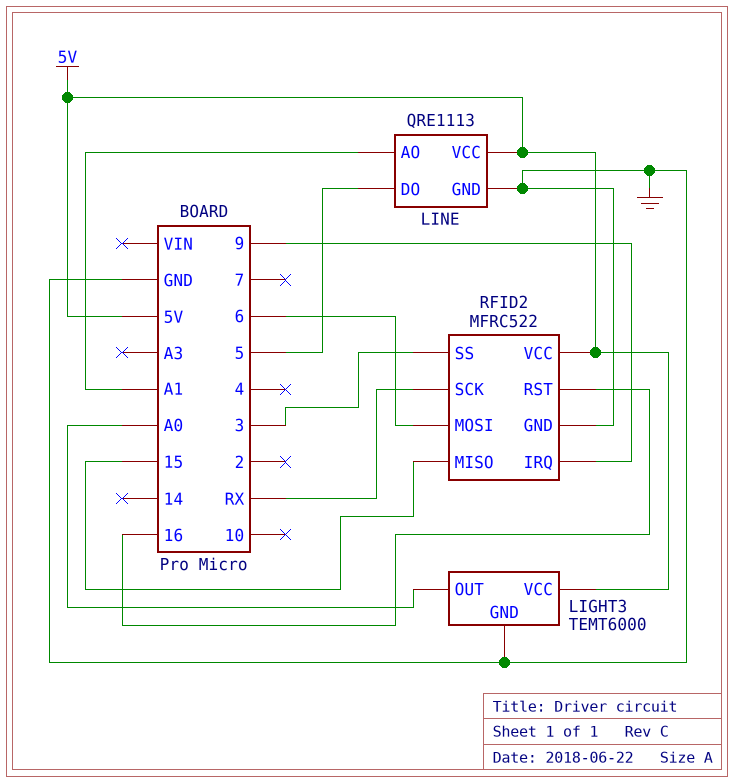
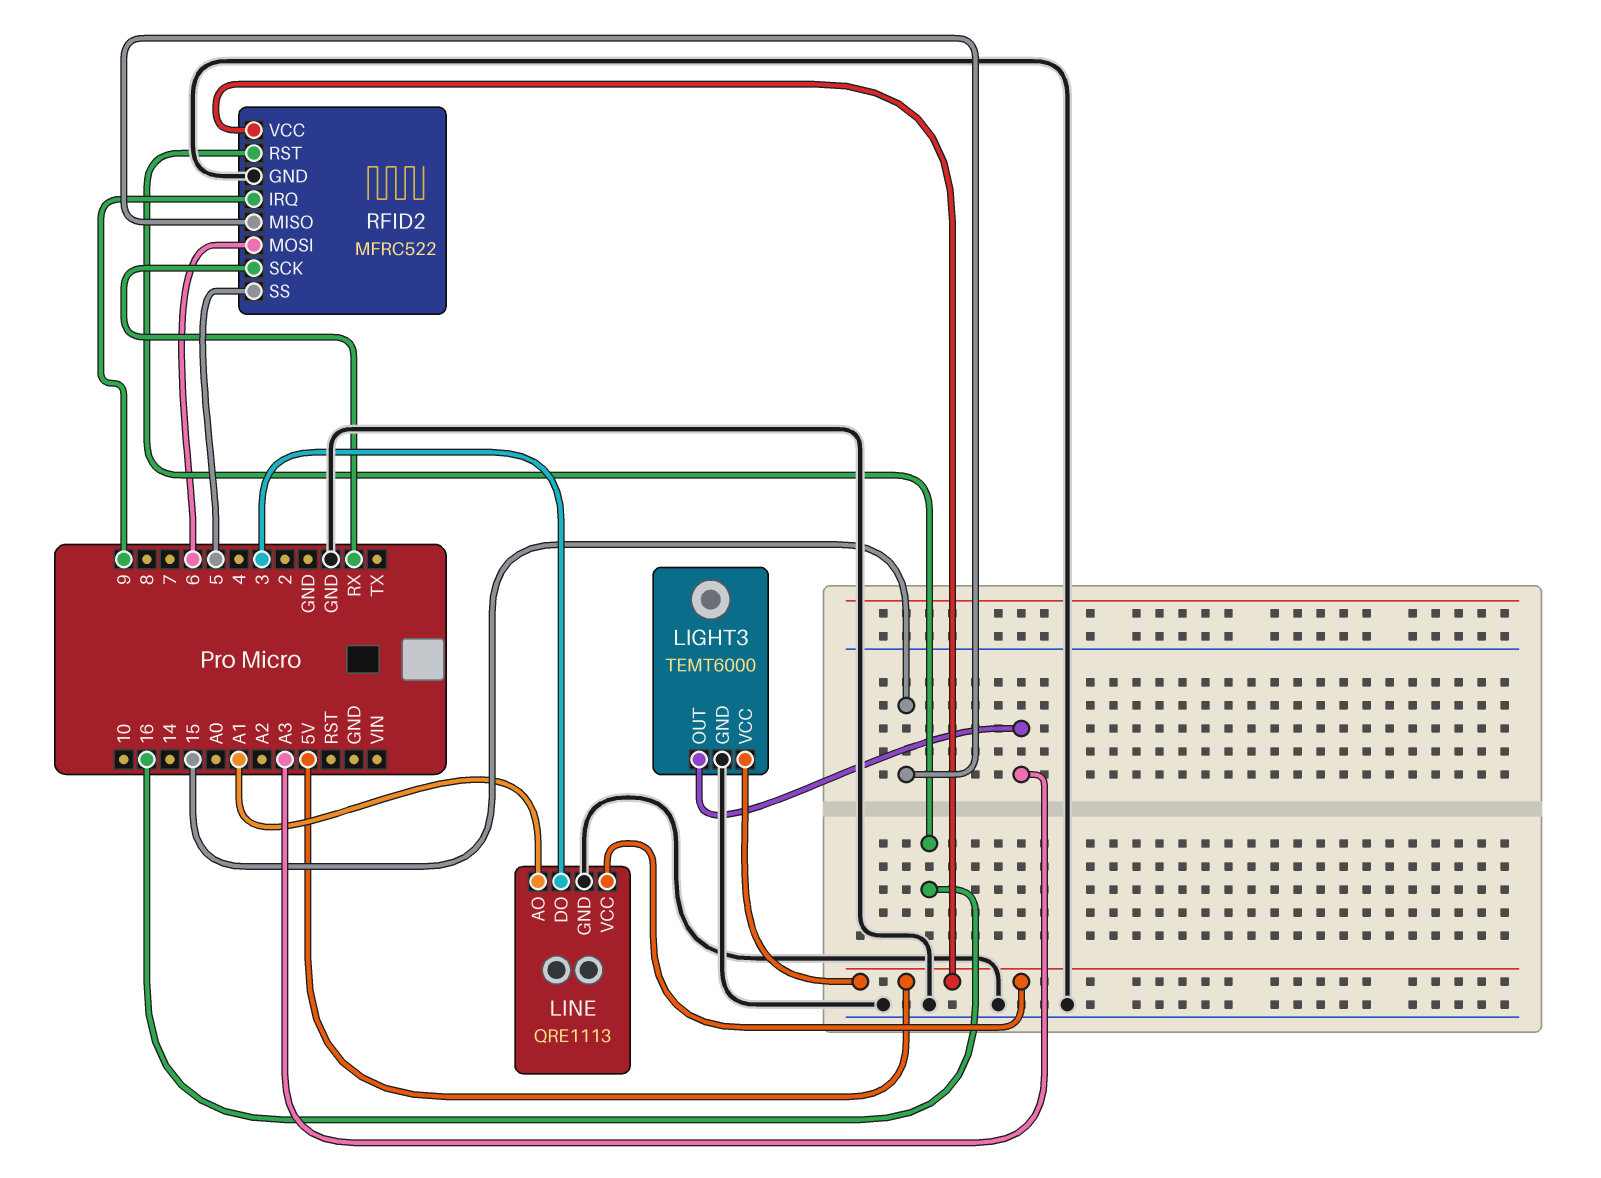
LIGHT3 pin OUT: A0 -> A3
LINE pin DO: 5 -> 3
RFID2 pin SS: 3 -> 5

